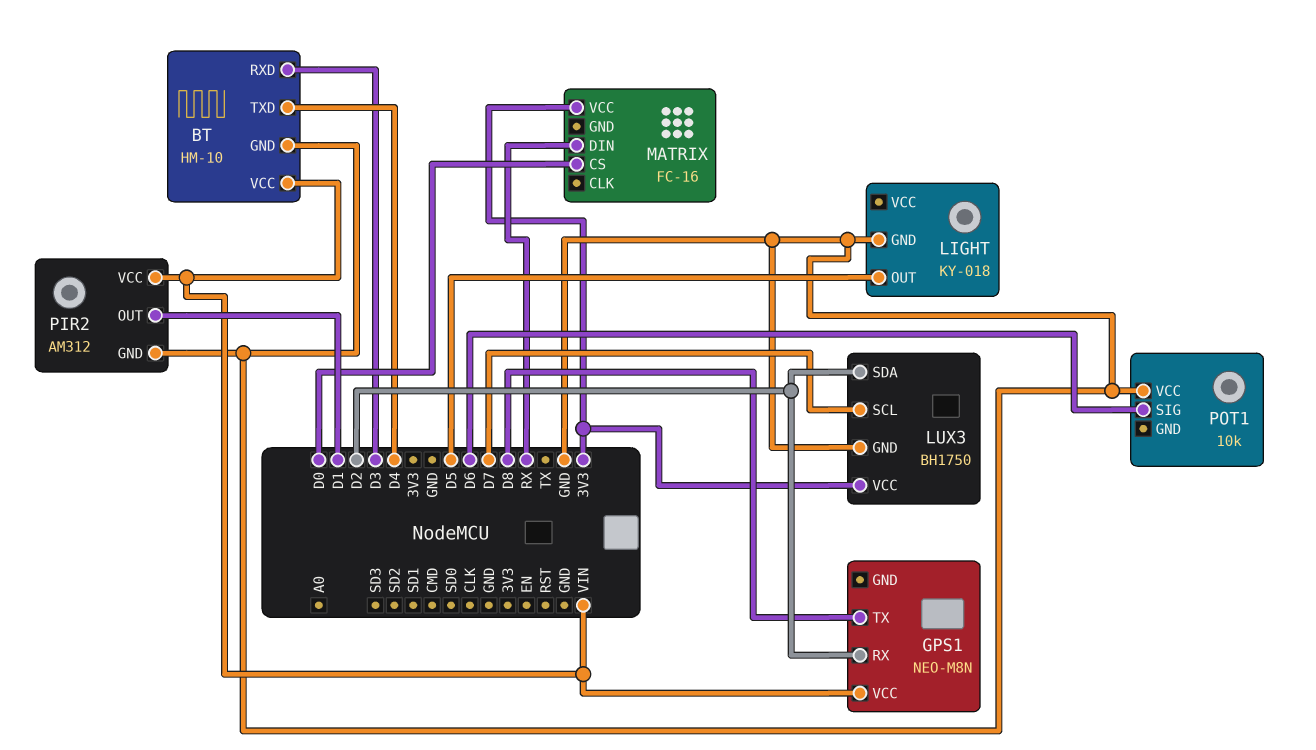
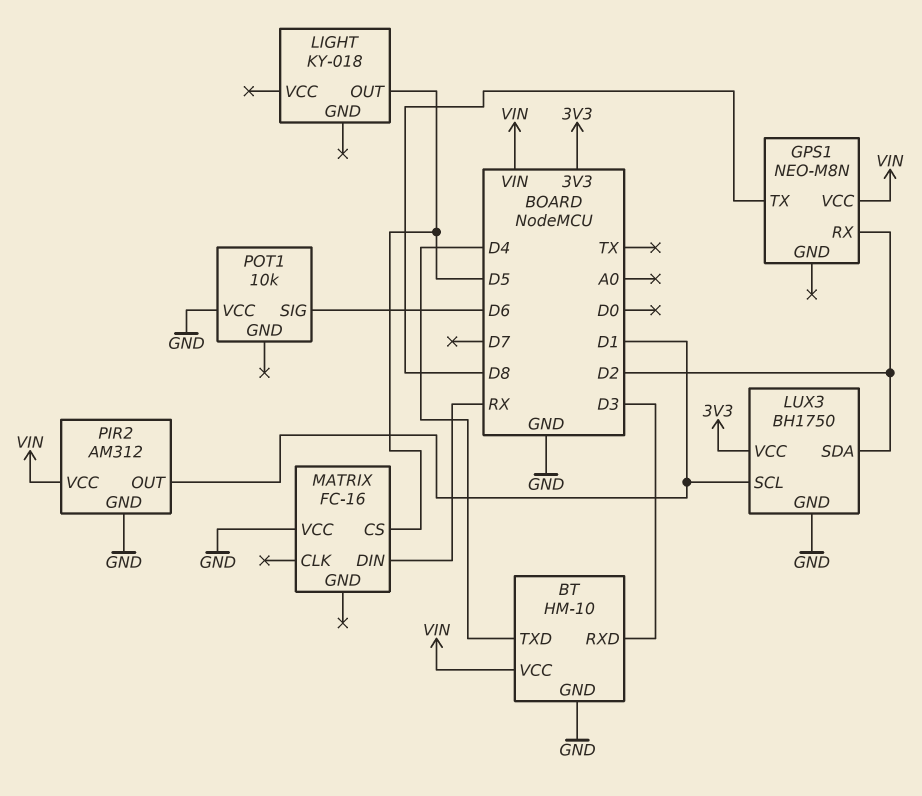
LIGHT pin GND: GND -> none
LUX3 pin SCL: D7 -> D1
MATRIX pin CS: D0 -> D5
MATRIX pin VCC: 3V3 -> GND

